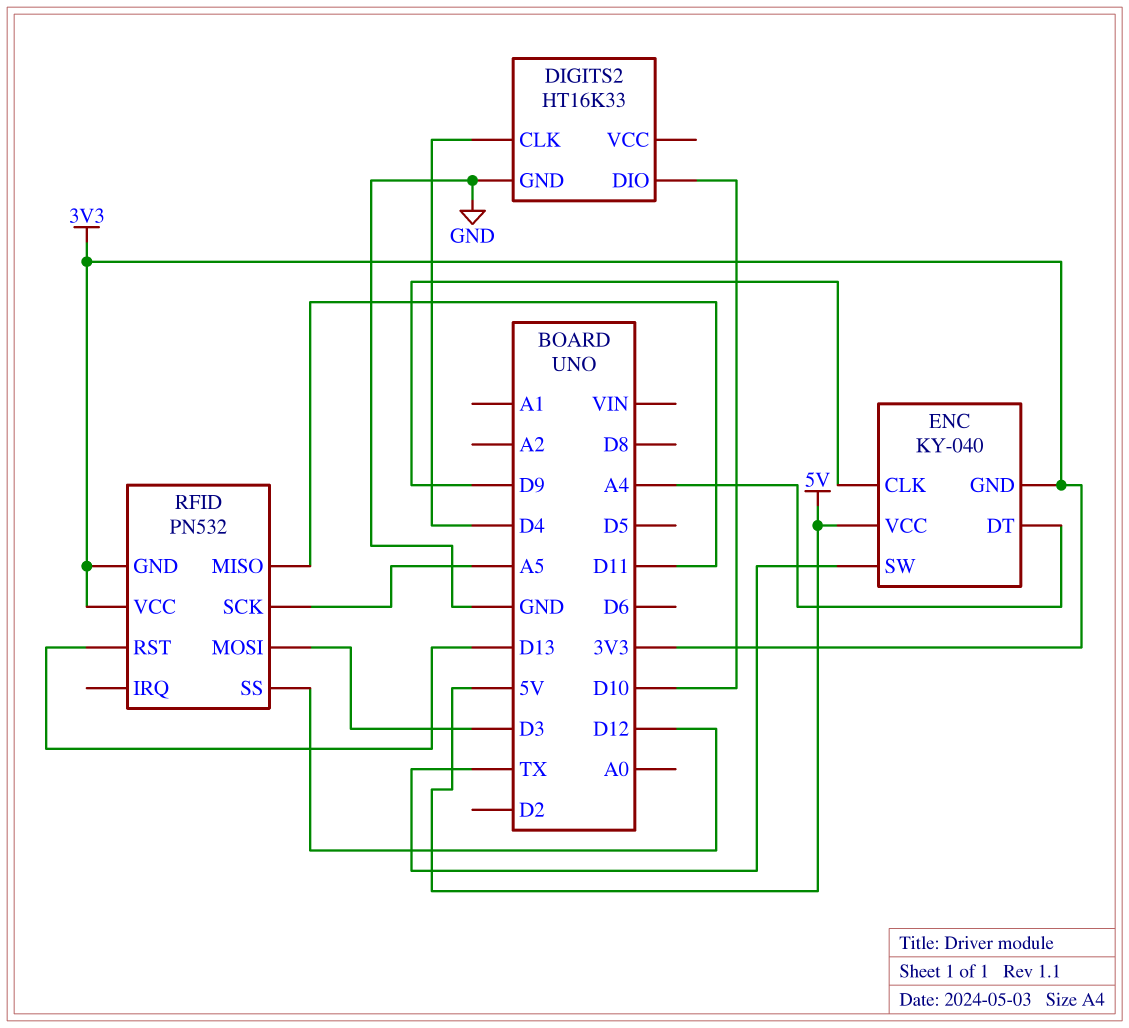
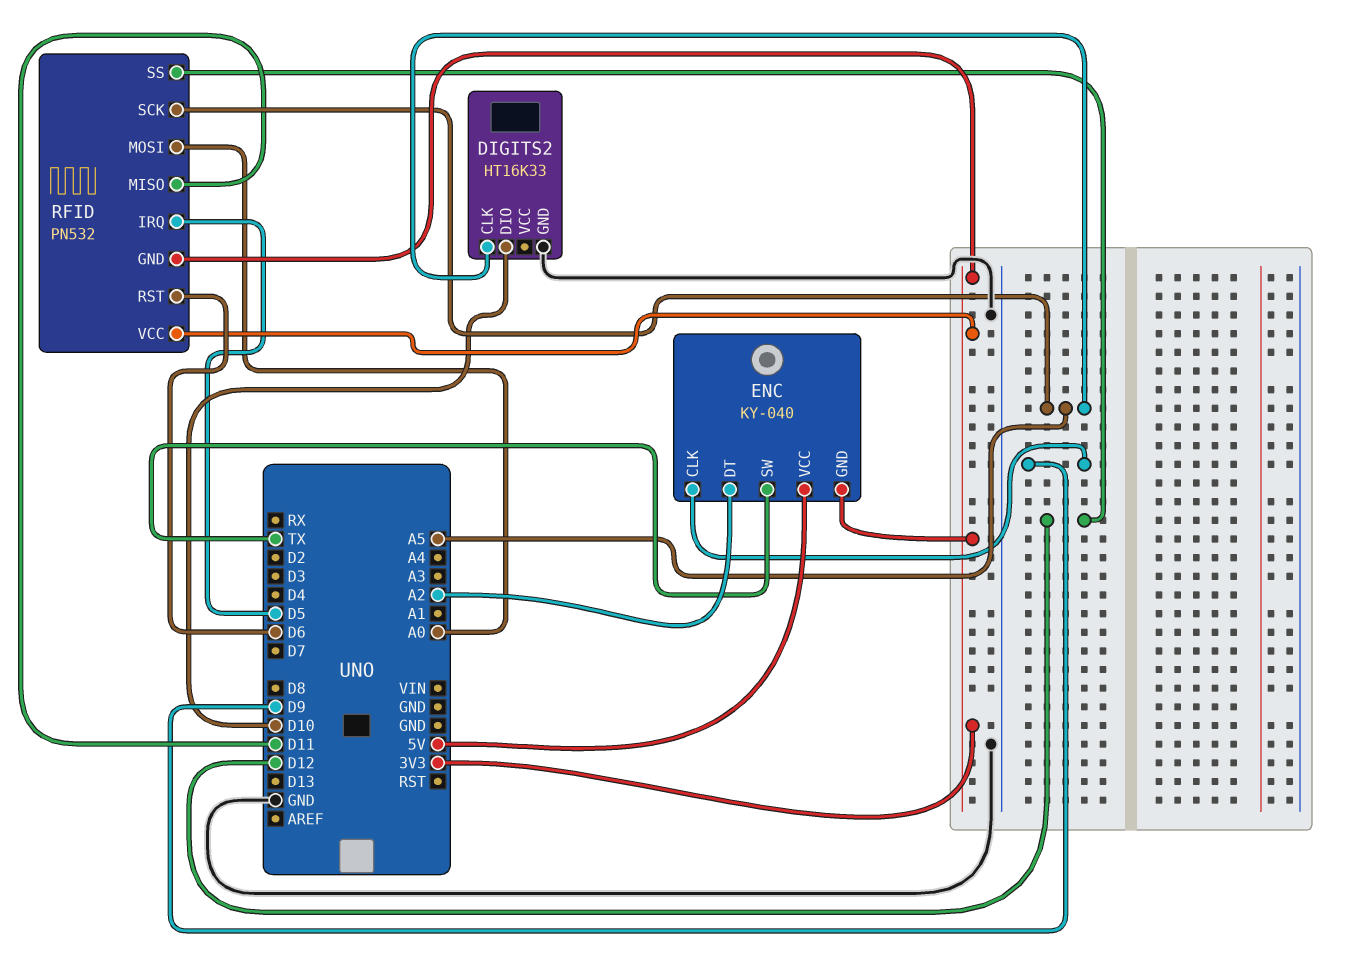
DIGITS2 pin CLK: D4 -> A5
ENC pin DT: A4 -> A2
RFID pin IRQ: none -> D5
RFID pin MOSI: D3 -> A0
RFID pin RST: D13 -> D6

